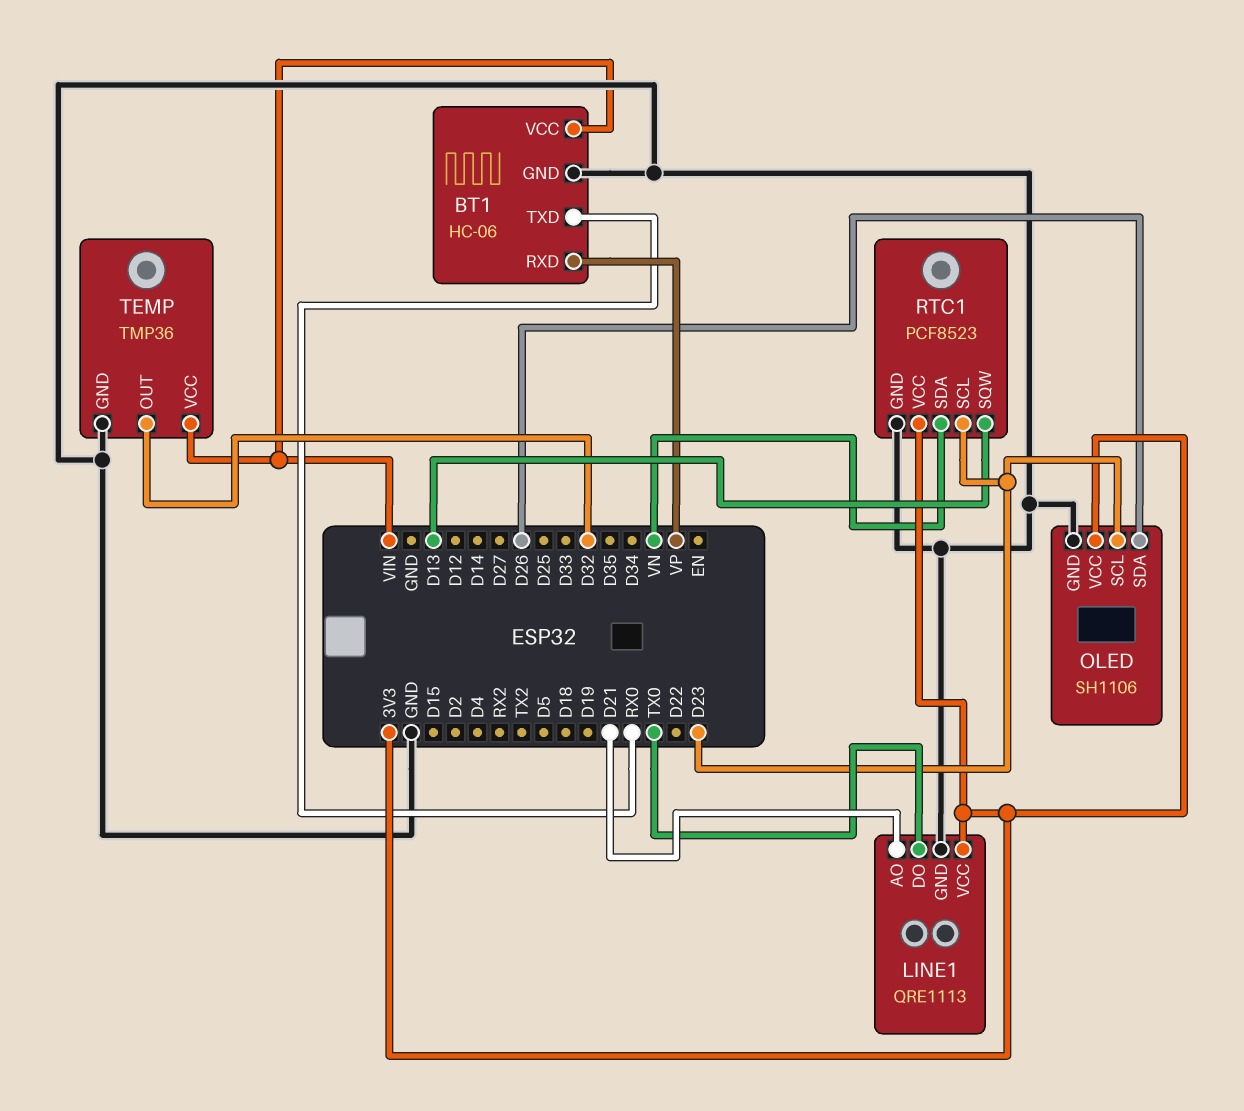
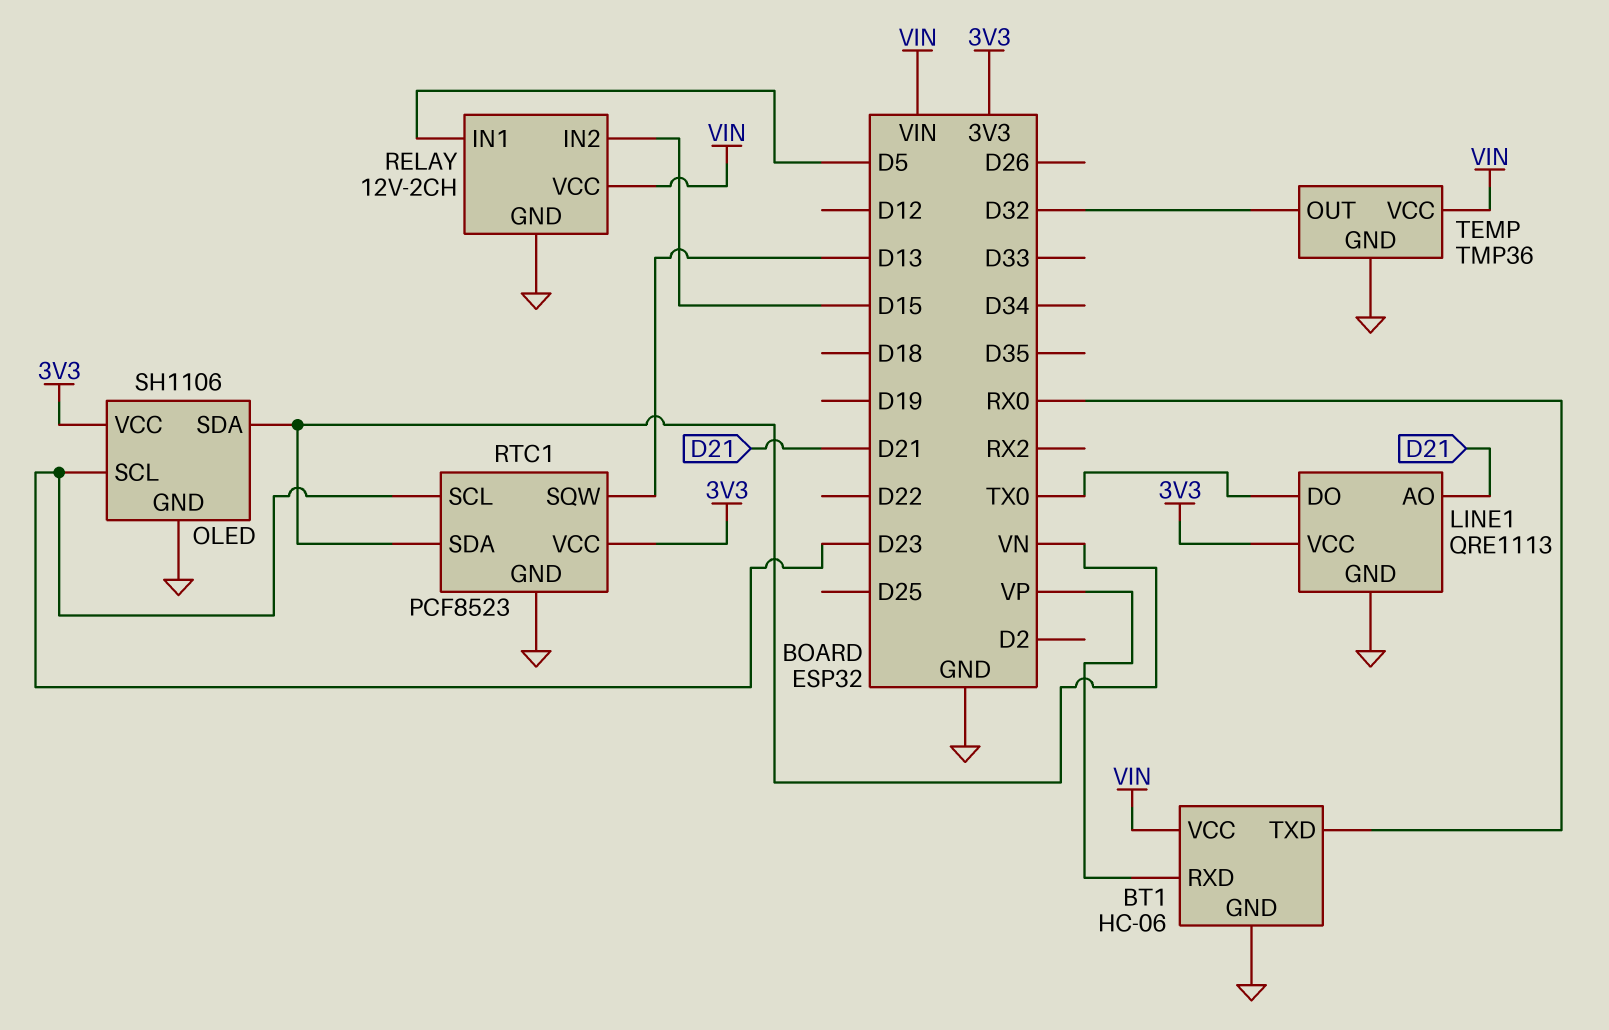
OLED pin SDA: D26 -> VN
RELAY: none -> 12V-2CH
RELAY pin GND: none -> GND
RELAY pin IN1: none -> D5
RELAY pin IN2: none -> D15
RELAY pin VCC: none -> VIN

